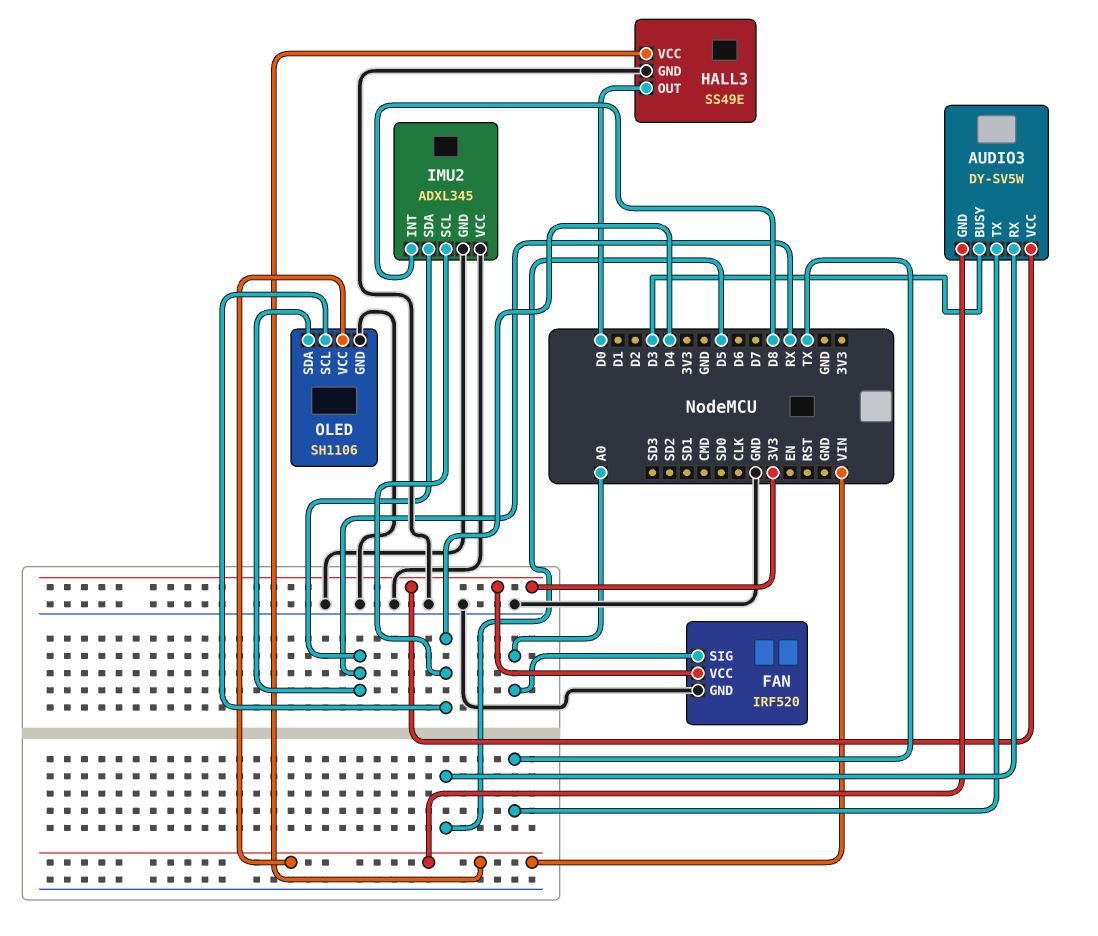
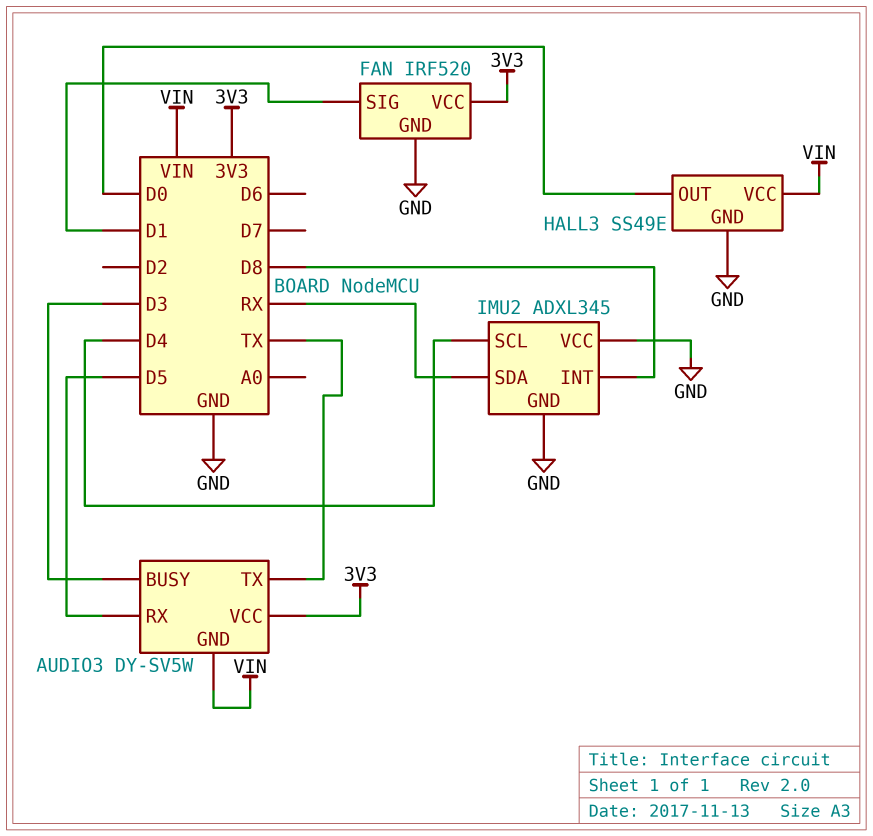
FAN pin SIG: A0 -> D1
OLED: SH1106 -> none
OLED pin GND: GND -> none
OLED pin SCL: D4 -> none
OLED pin SDA: RX -> none
OLED pin VCC: VIN -> none

